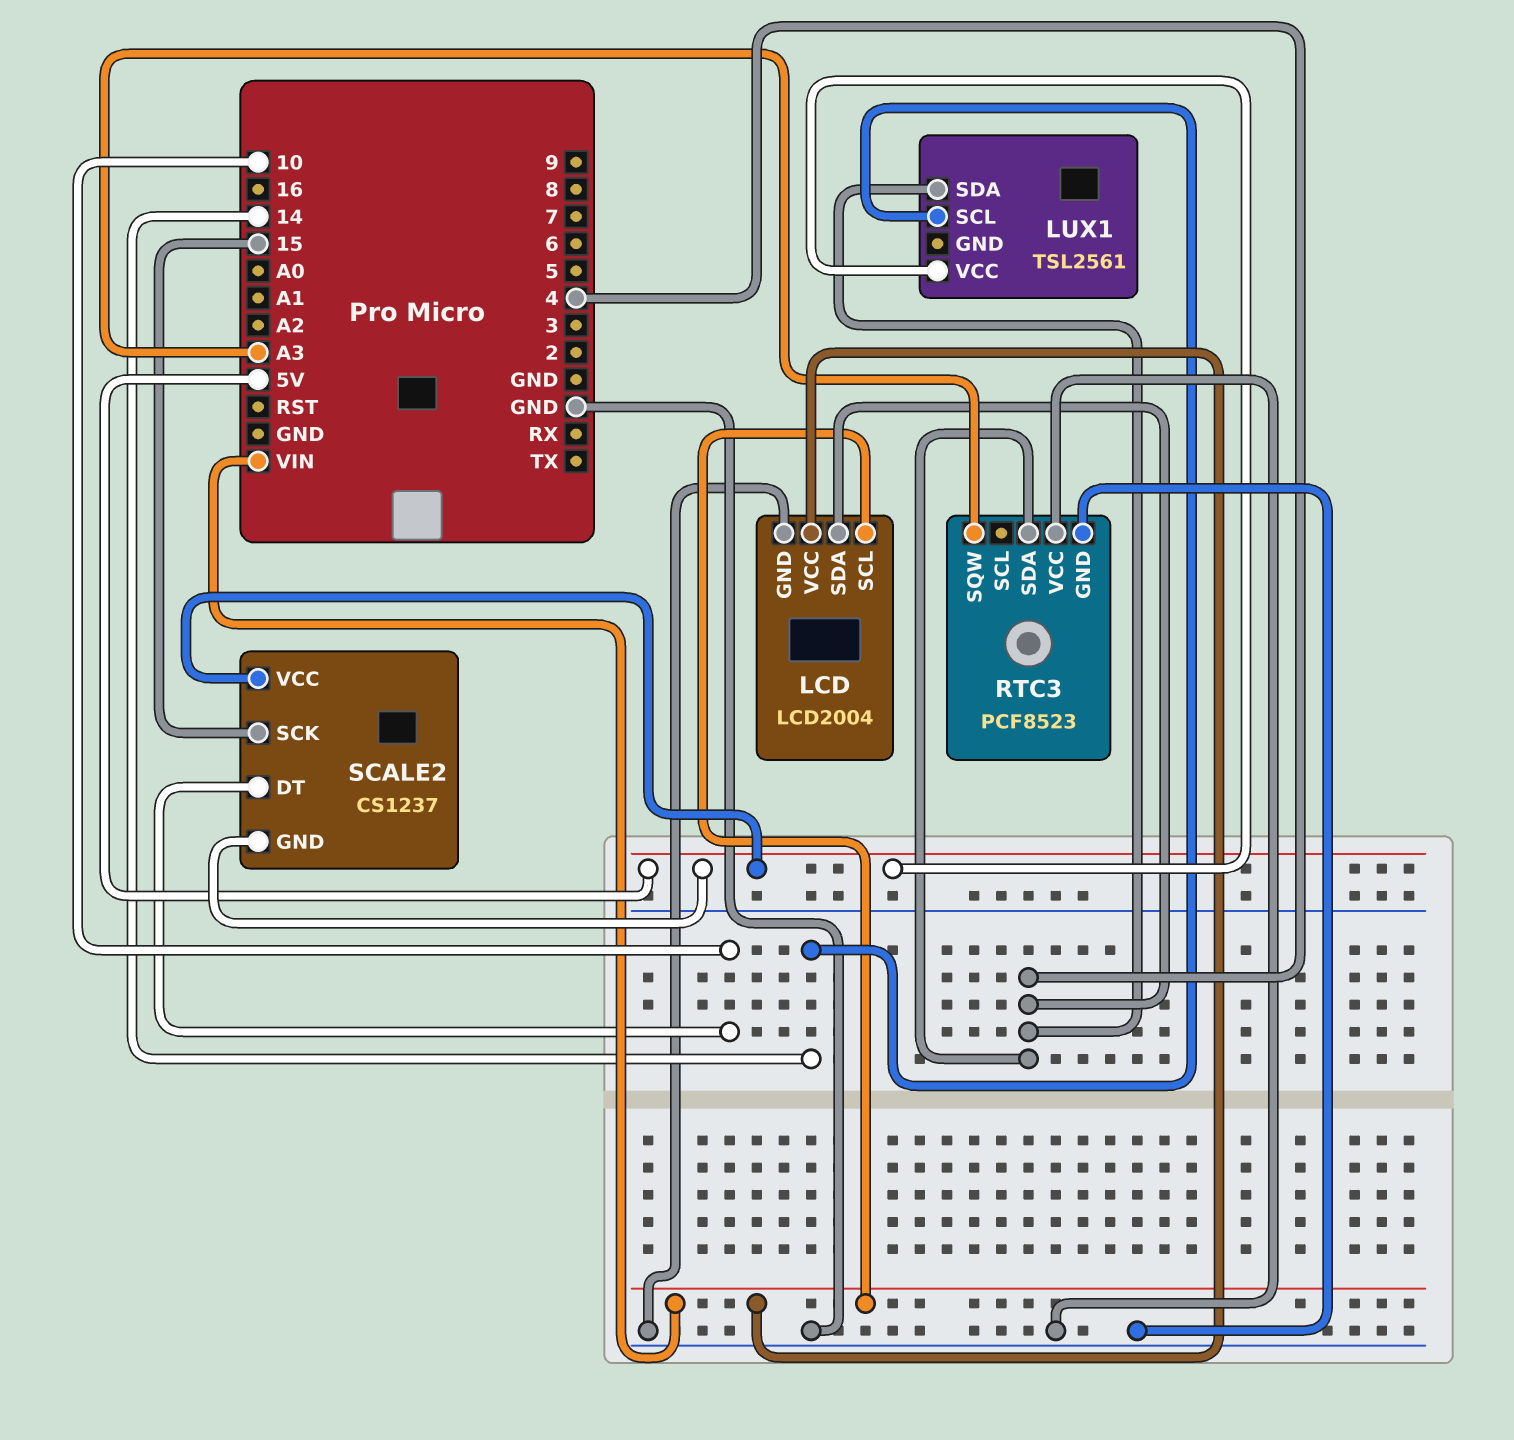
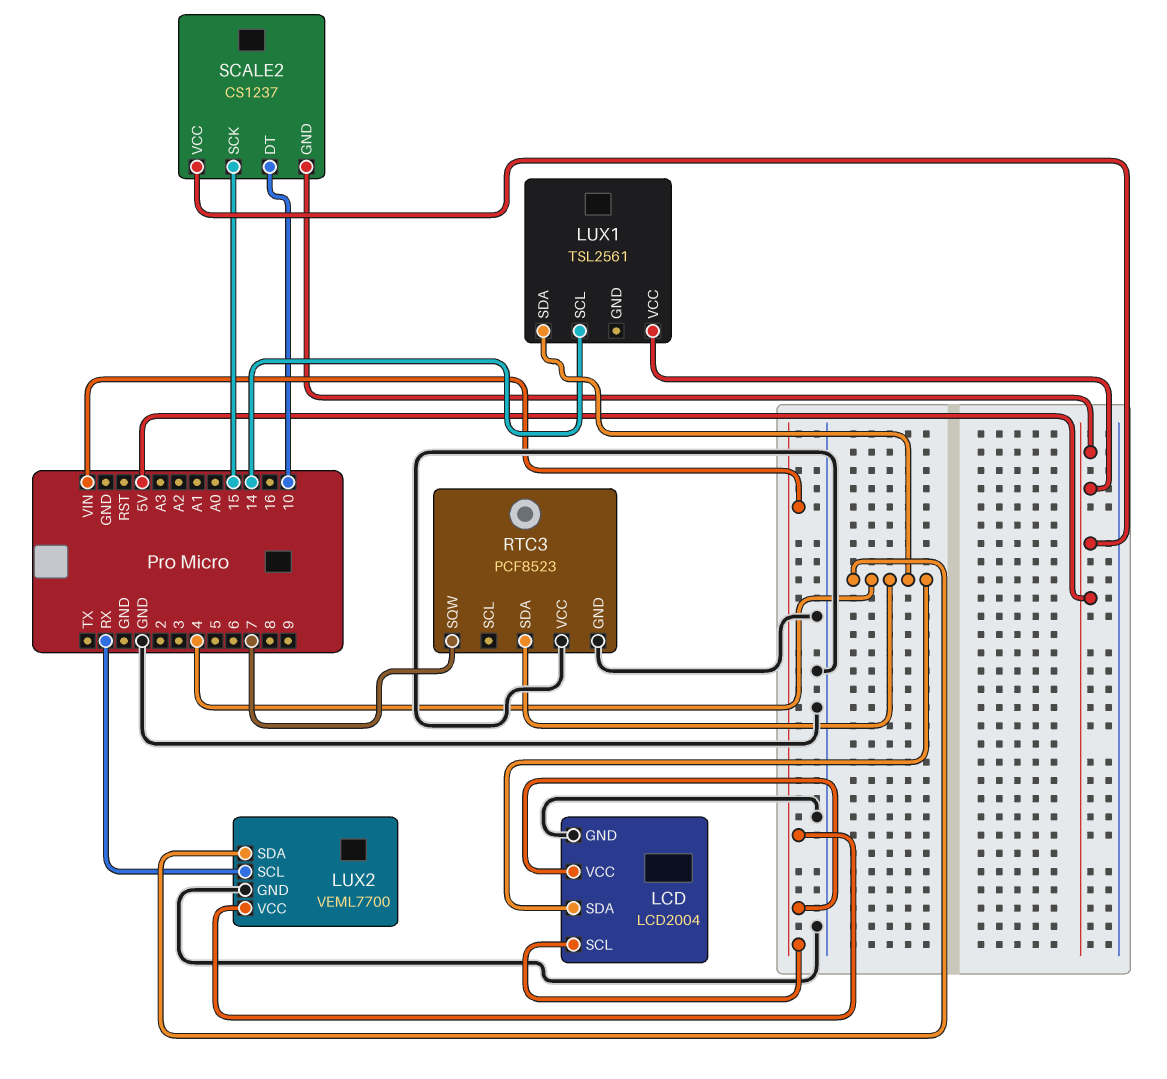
LUX2: none -> VEML7700
LUX2 pin GND: none -> GND
LUX2 pin SCL: none -> RX
LUX2 pin SDA: none -> 4
LUX2 pin VCC: none -> VIN
RTC3 pin SQW: A3 -> 7

